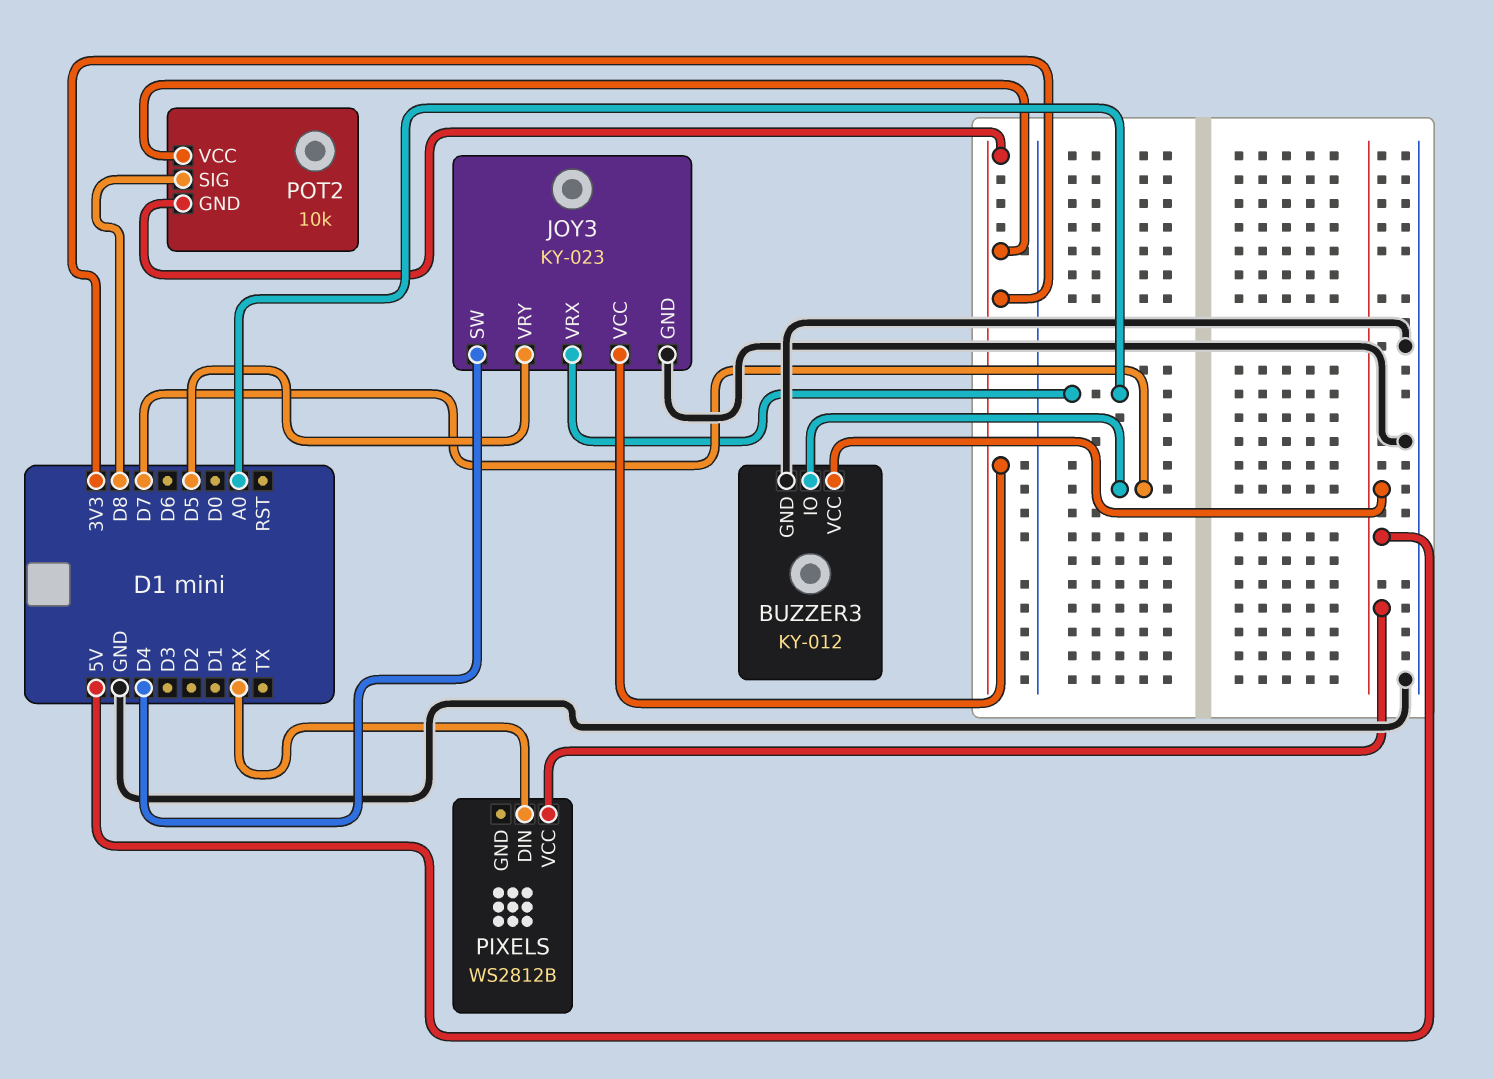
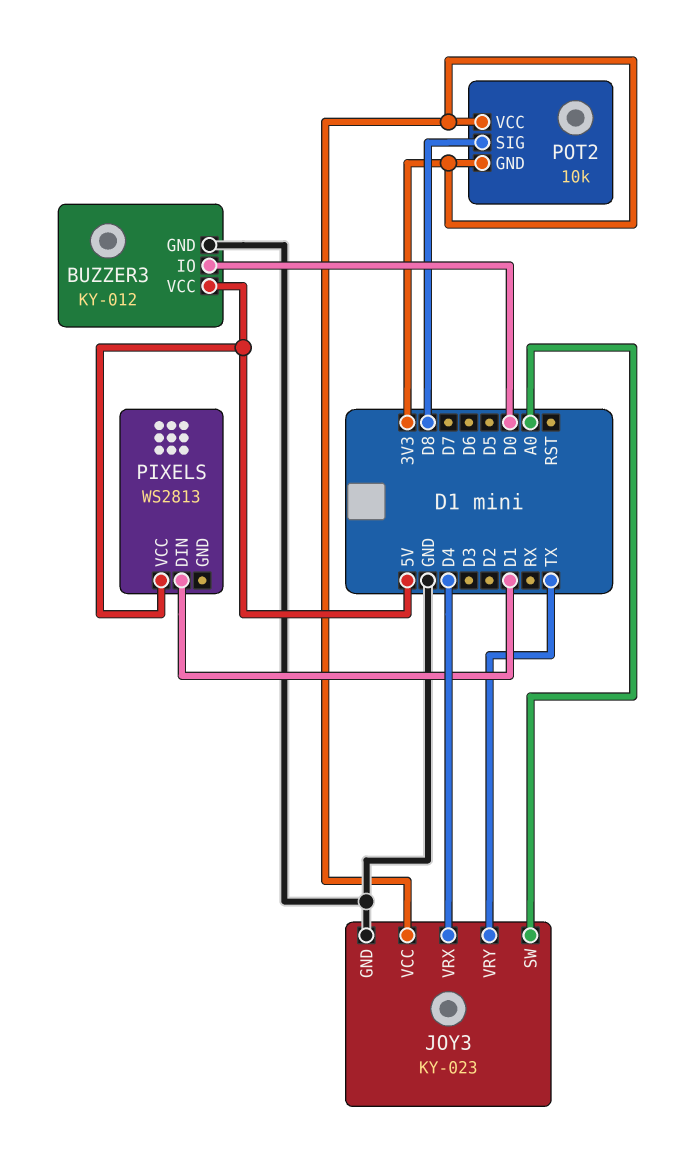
BUZZER3 pin IO: D7 -> D0
JOY3 pin SW: D4 -> A0
JOY3 pin VRX: A0 -> D4
JOY3 pin VRY: D5 -> TX
PIXELS: WS2812B -> WS2813
PIXELS pin DIN: RX -> D1

